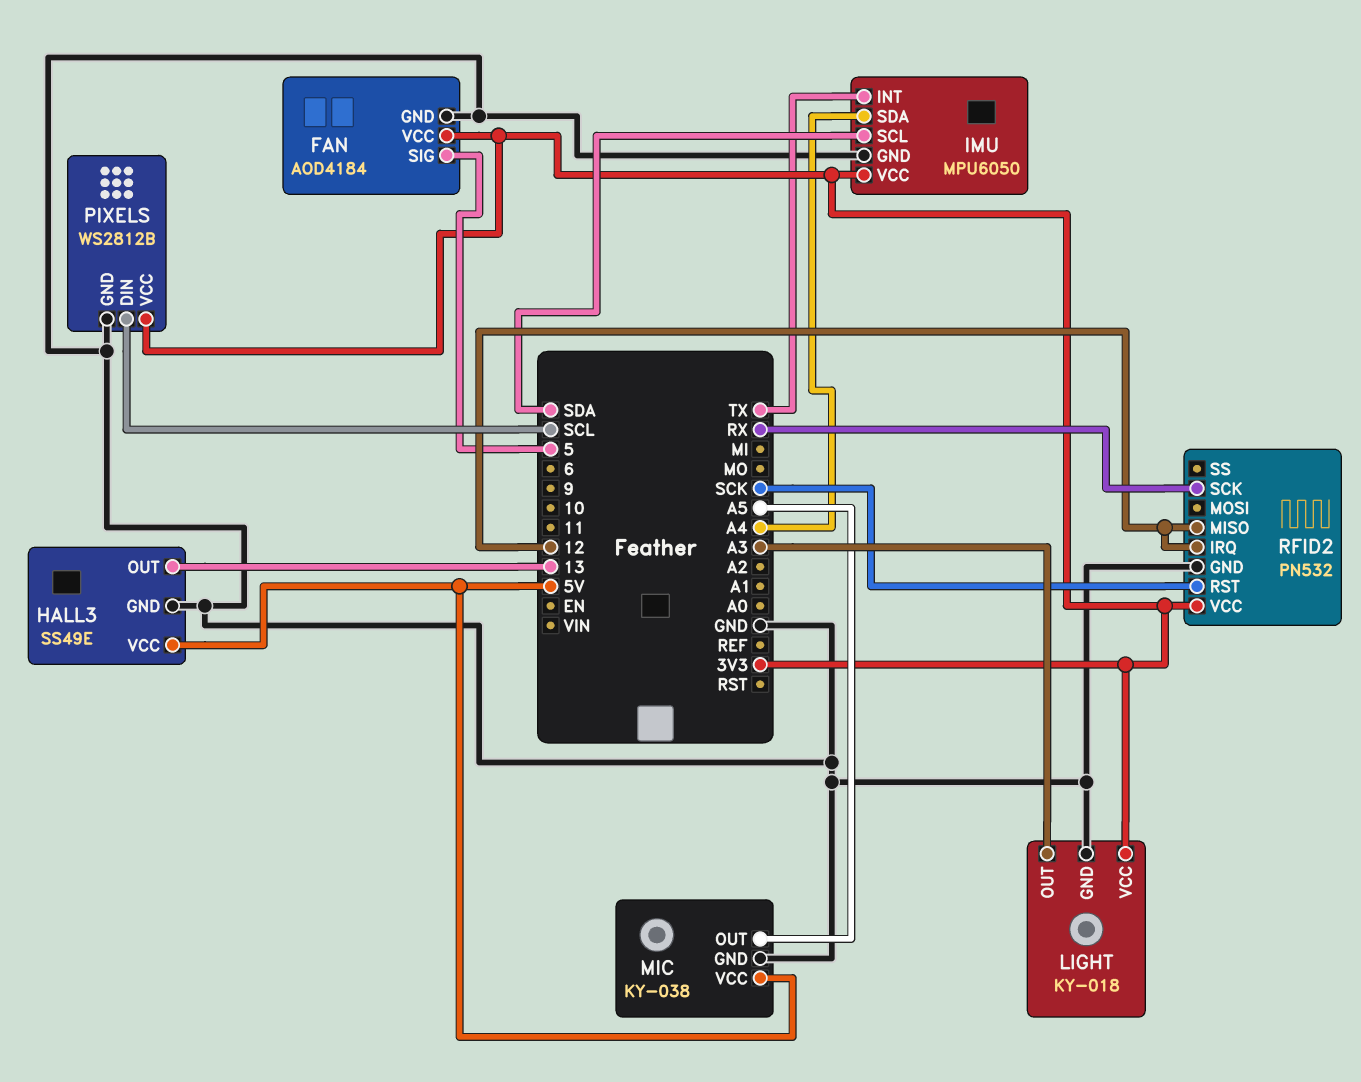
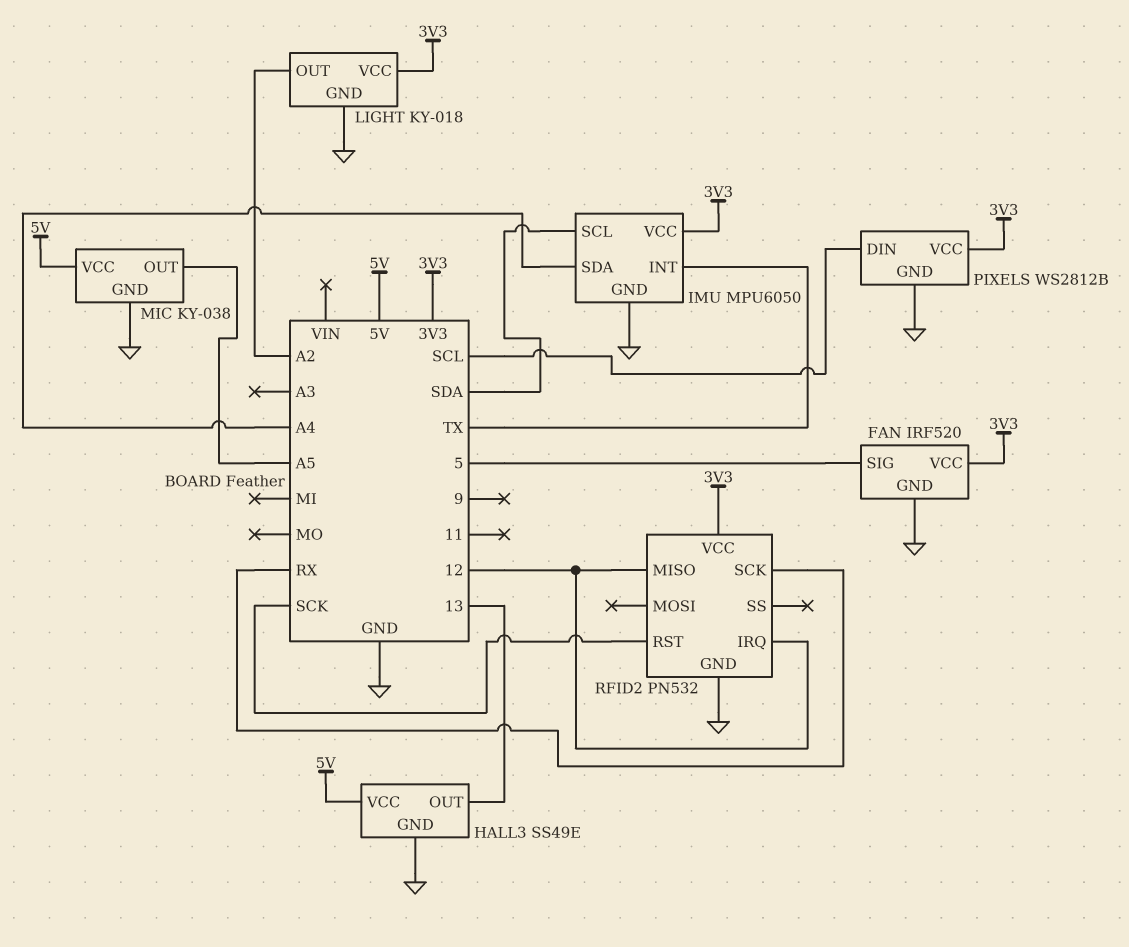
FAN: AOD4184 -> IRF520
LIGHT pin OUT: A3 -> A2

